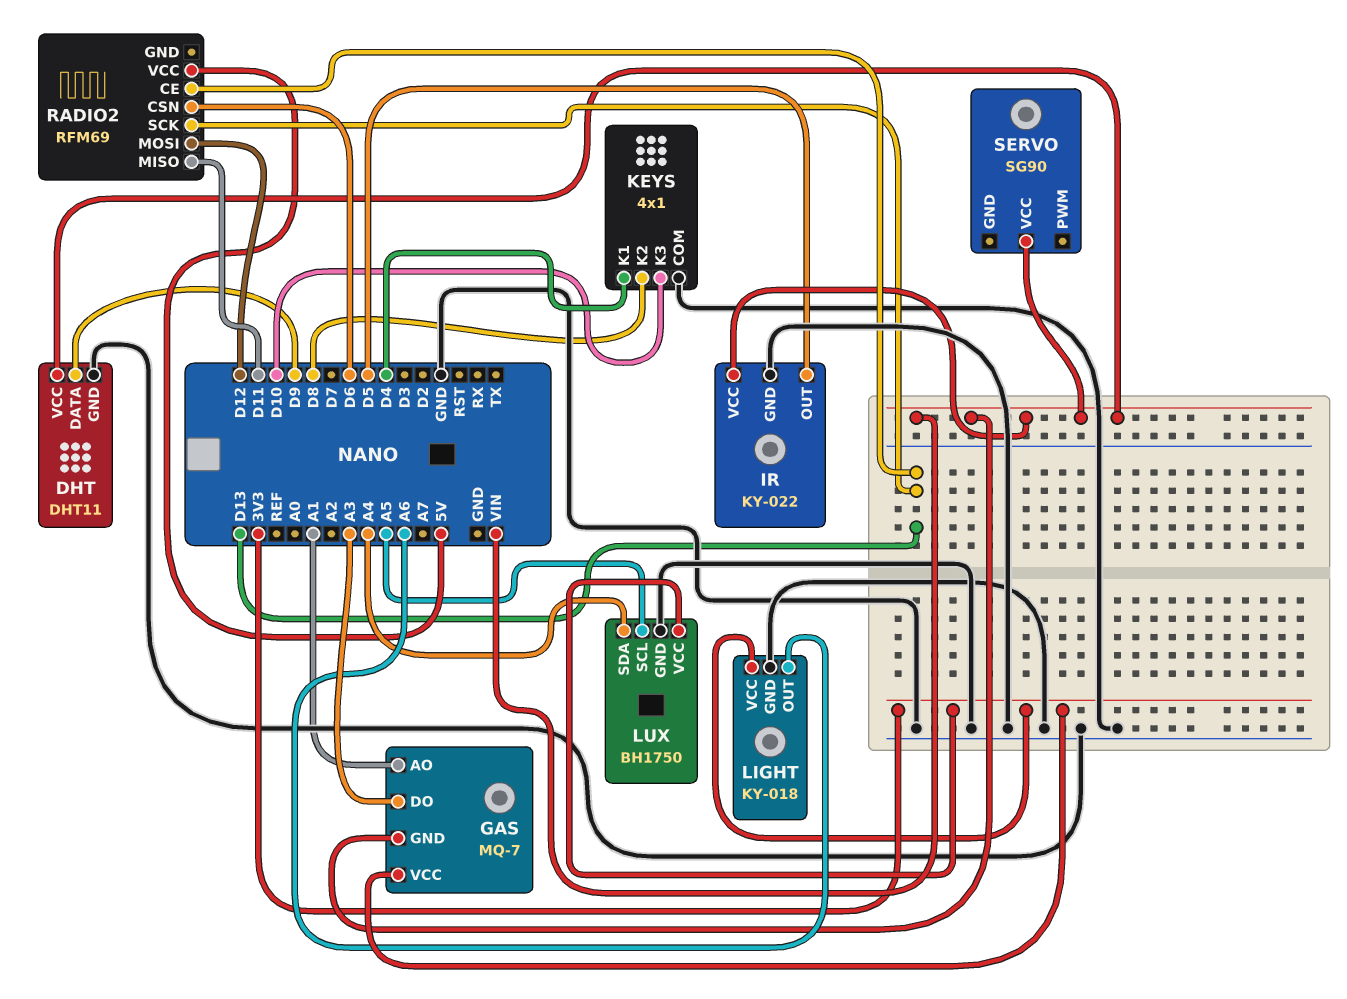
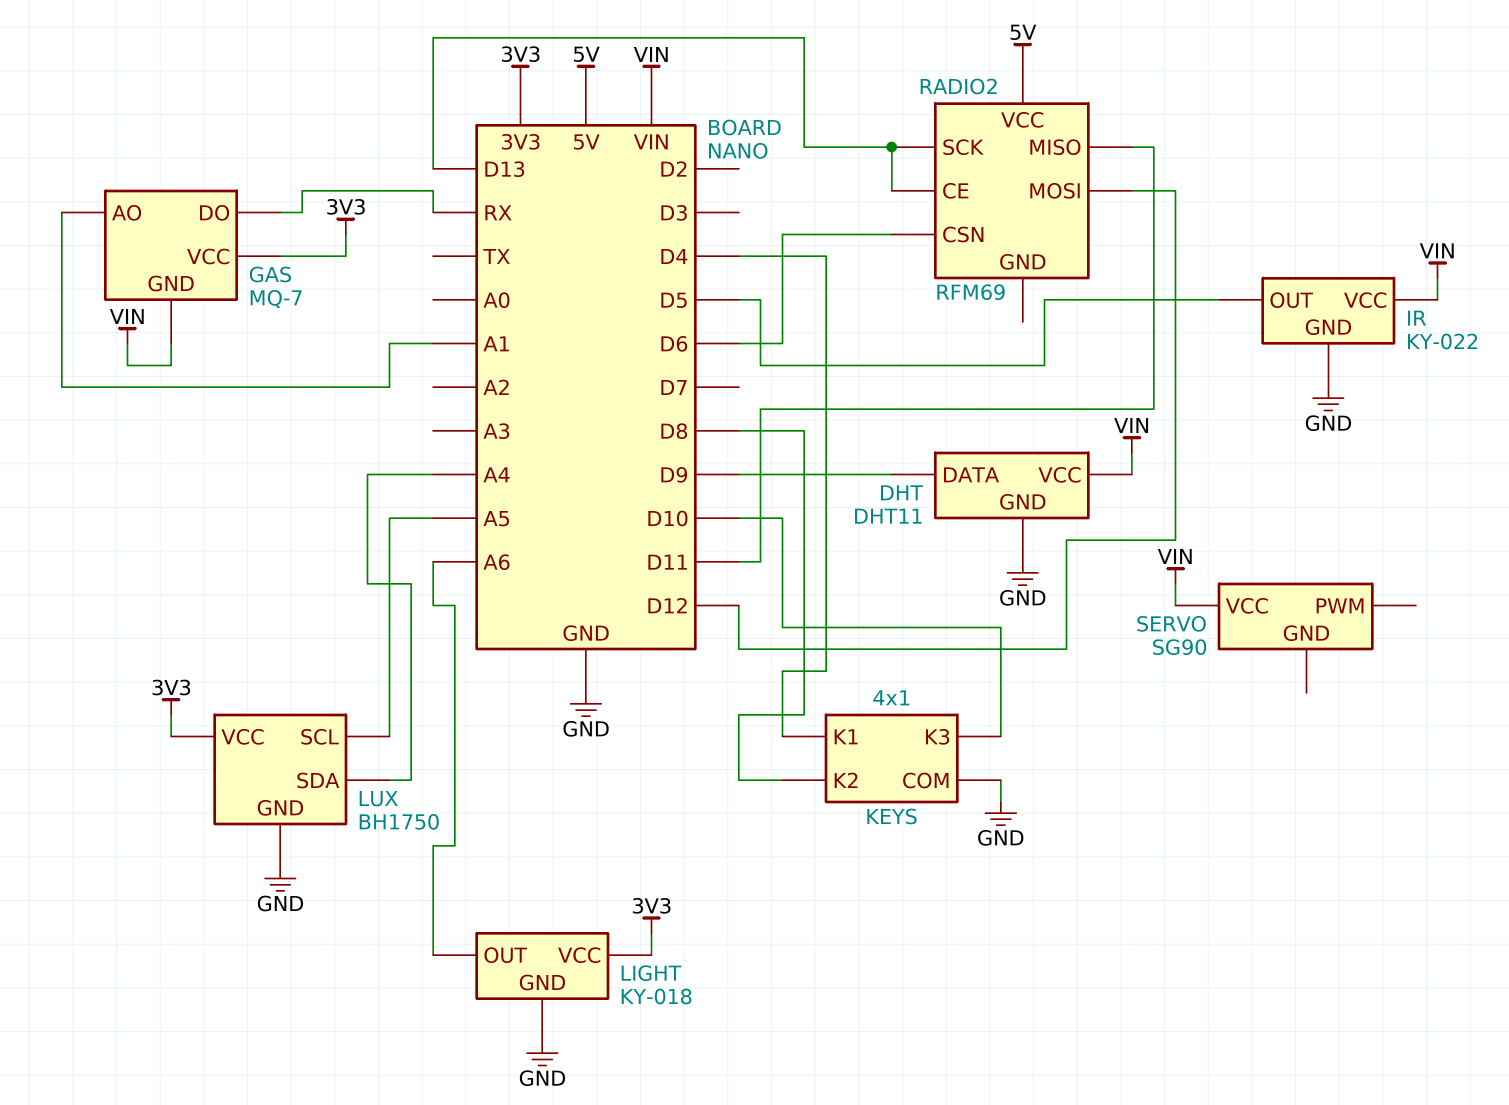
GAS pin DO: A3 -> RX

